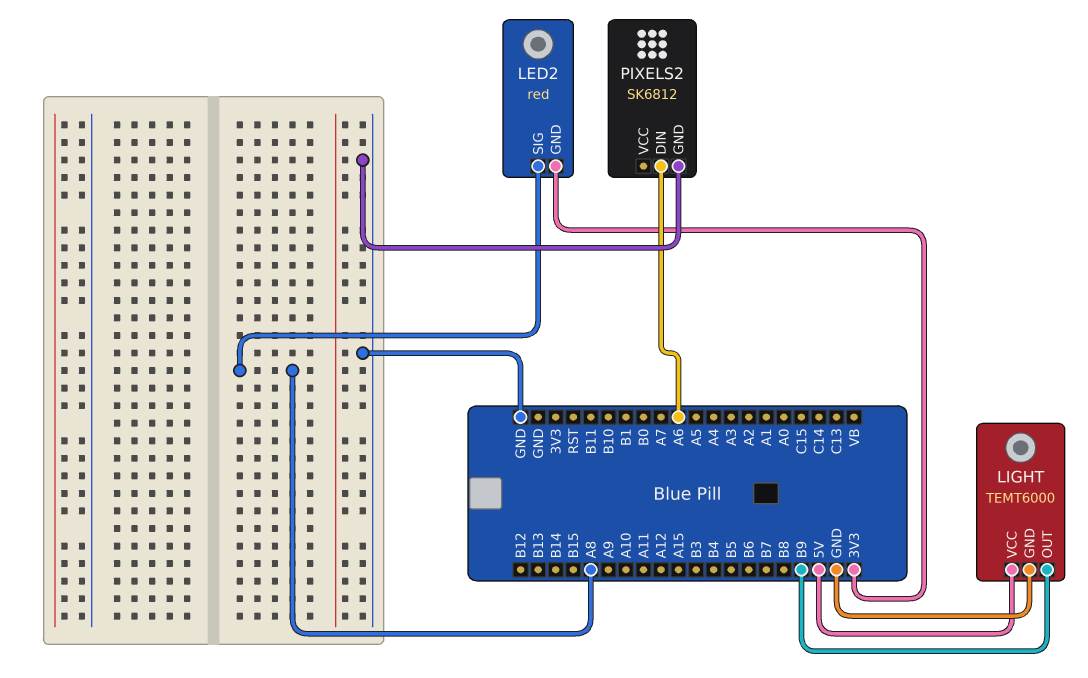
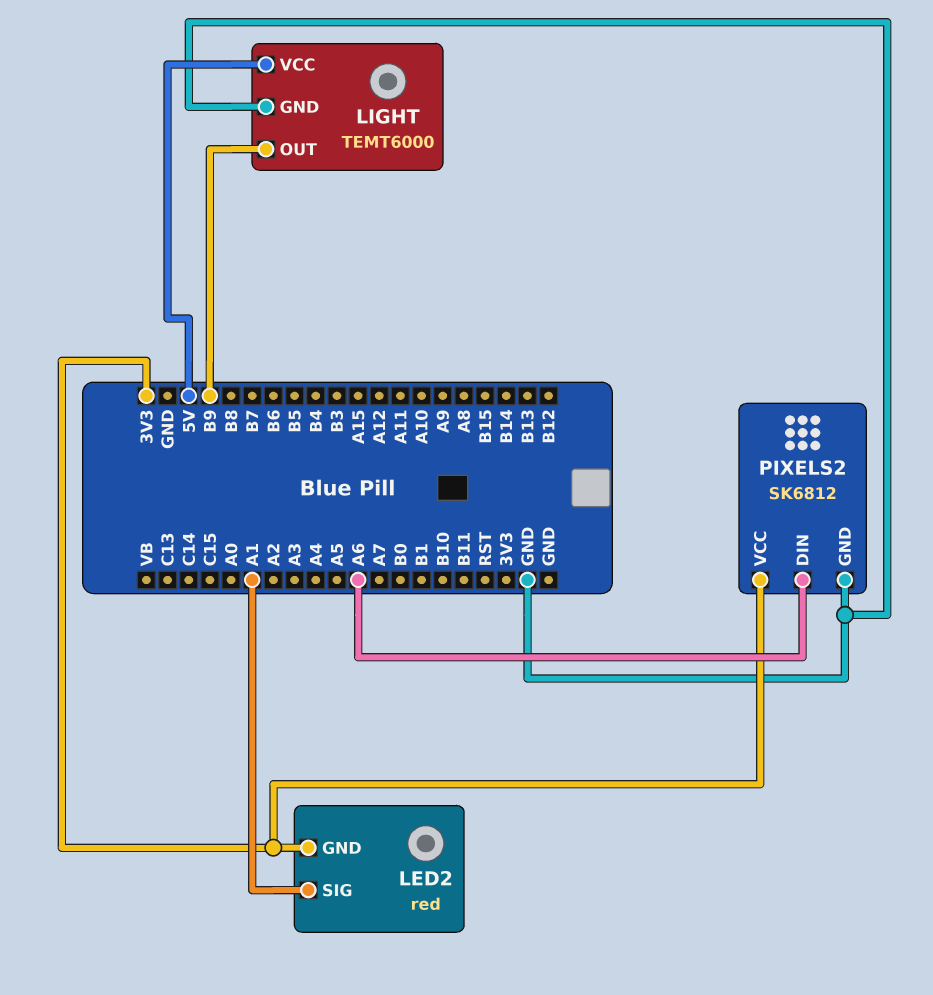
LED2 pin SIG: A8 -> A1
PIXELS2 pin VCC: none -> 3V3

